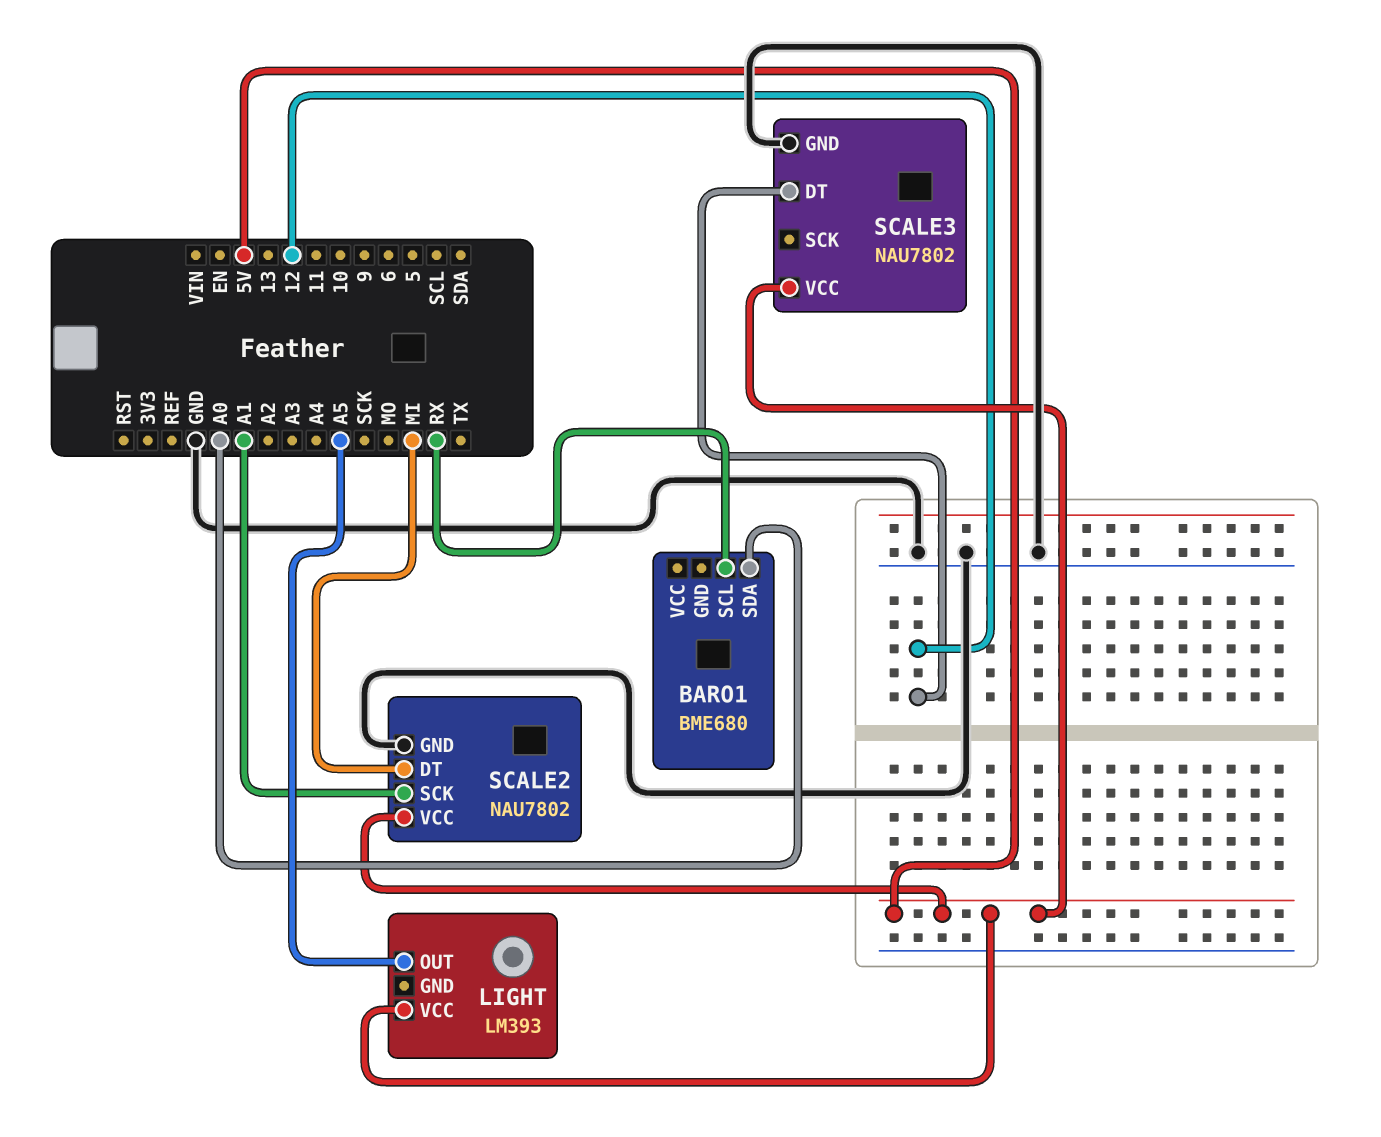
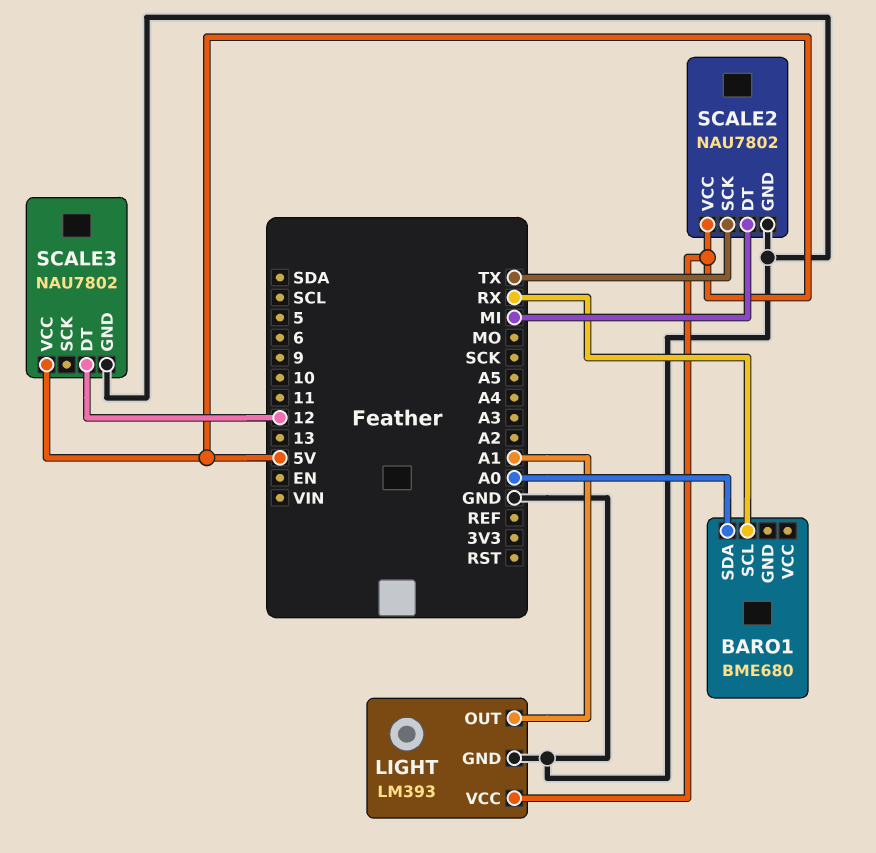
LIGHT pin GND: none -> GND
LIGHT pin OUT: A5 -> A1
SCALE2 pin SCK: A1 -> TX

